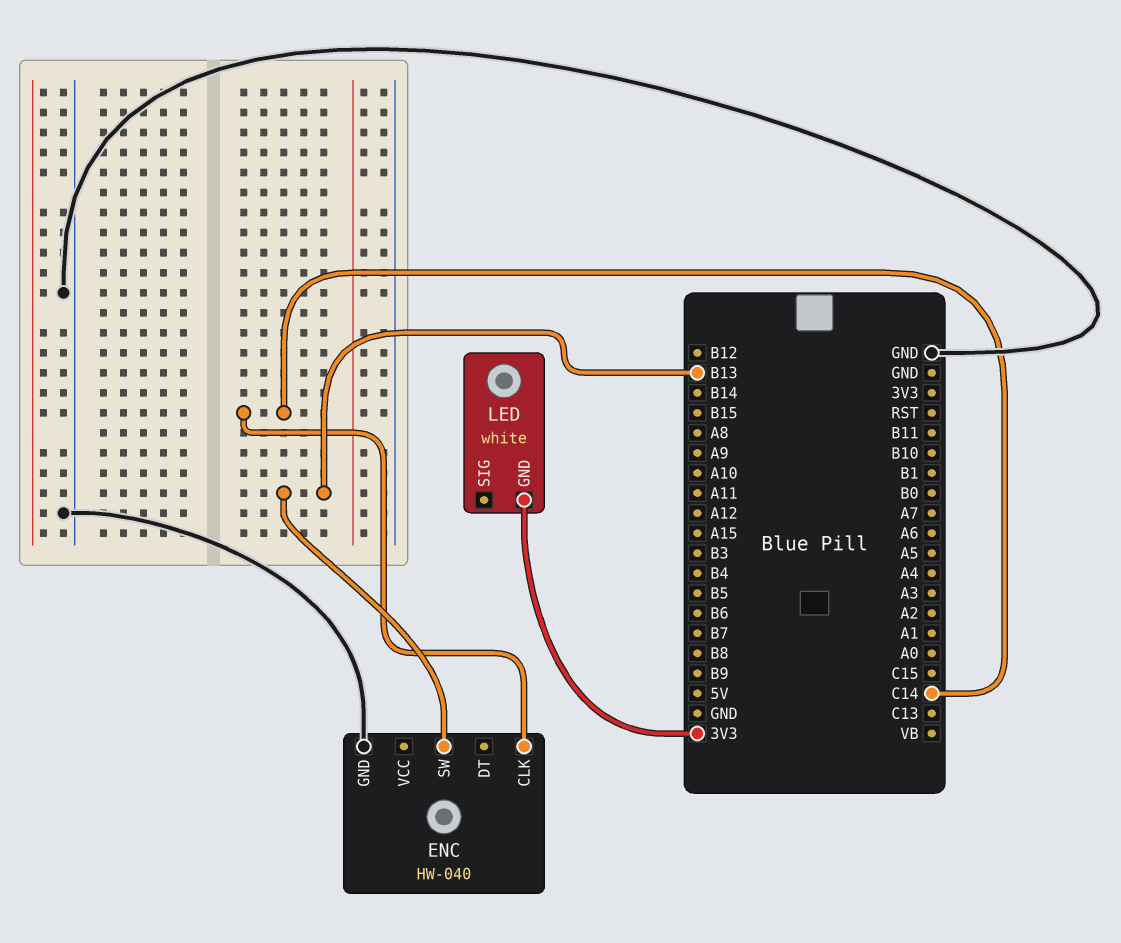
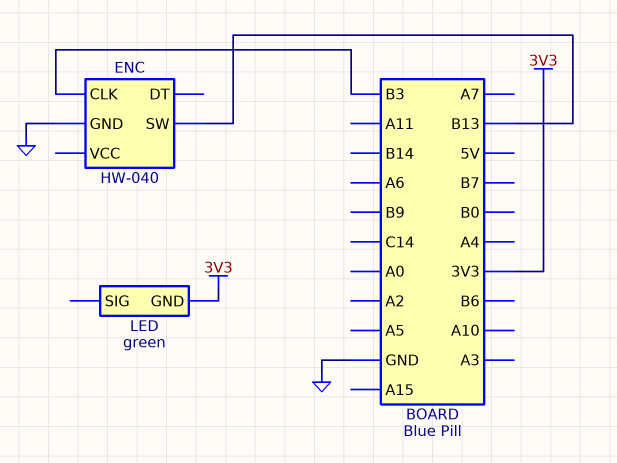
ENC pin CLK: C14 -> B3
LED: white -> green

